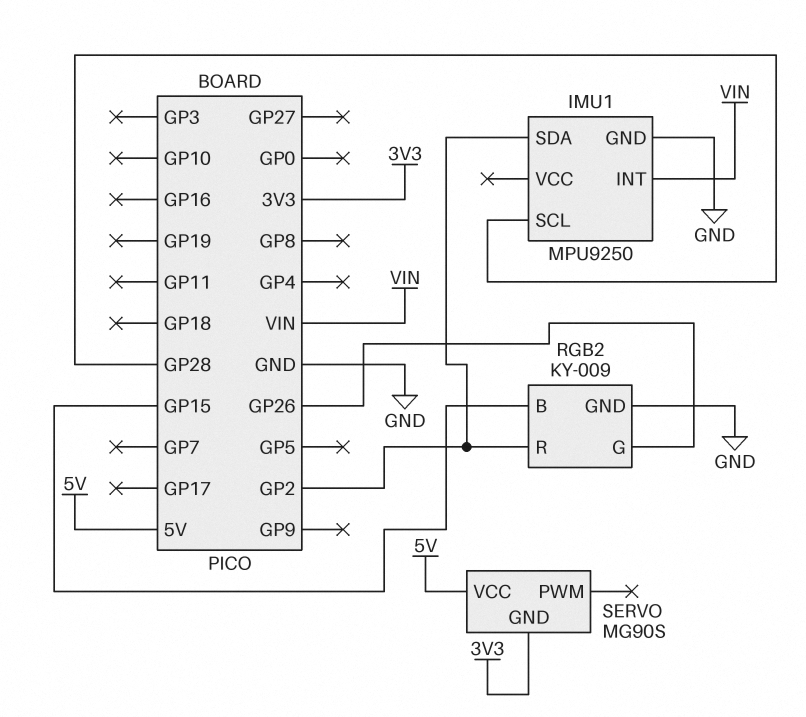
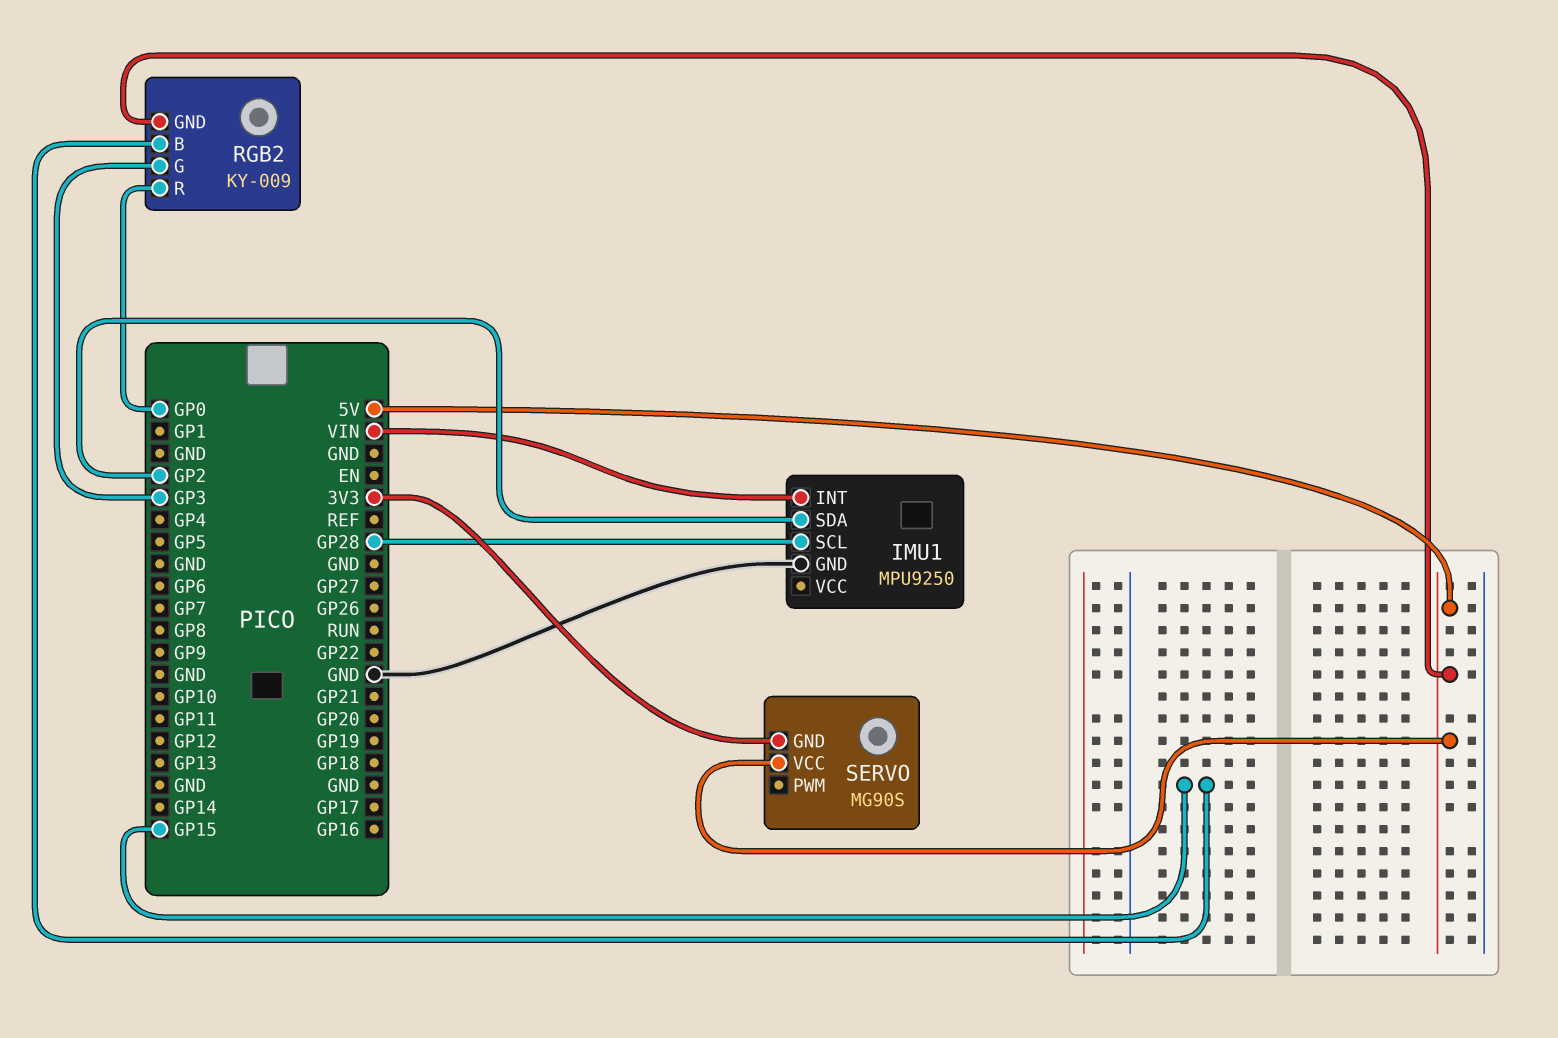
RGB2 pin G: GP26 -> GP3
RGB2 pin GND: GND -> 5V
RGB2 pin R: GP2 -> GP0

